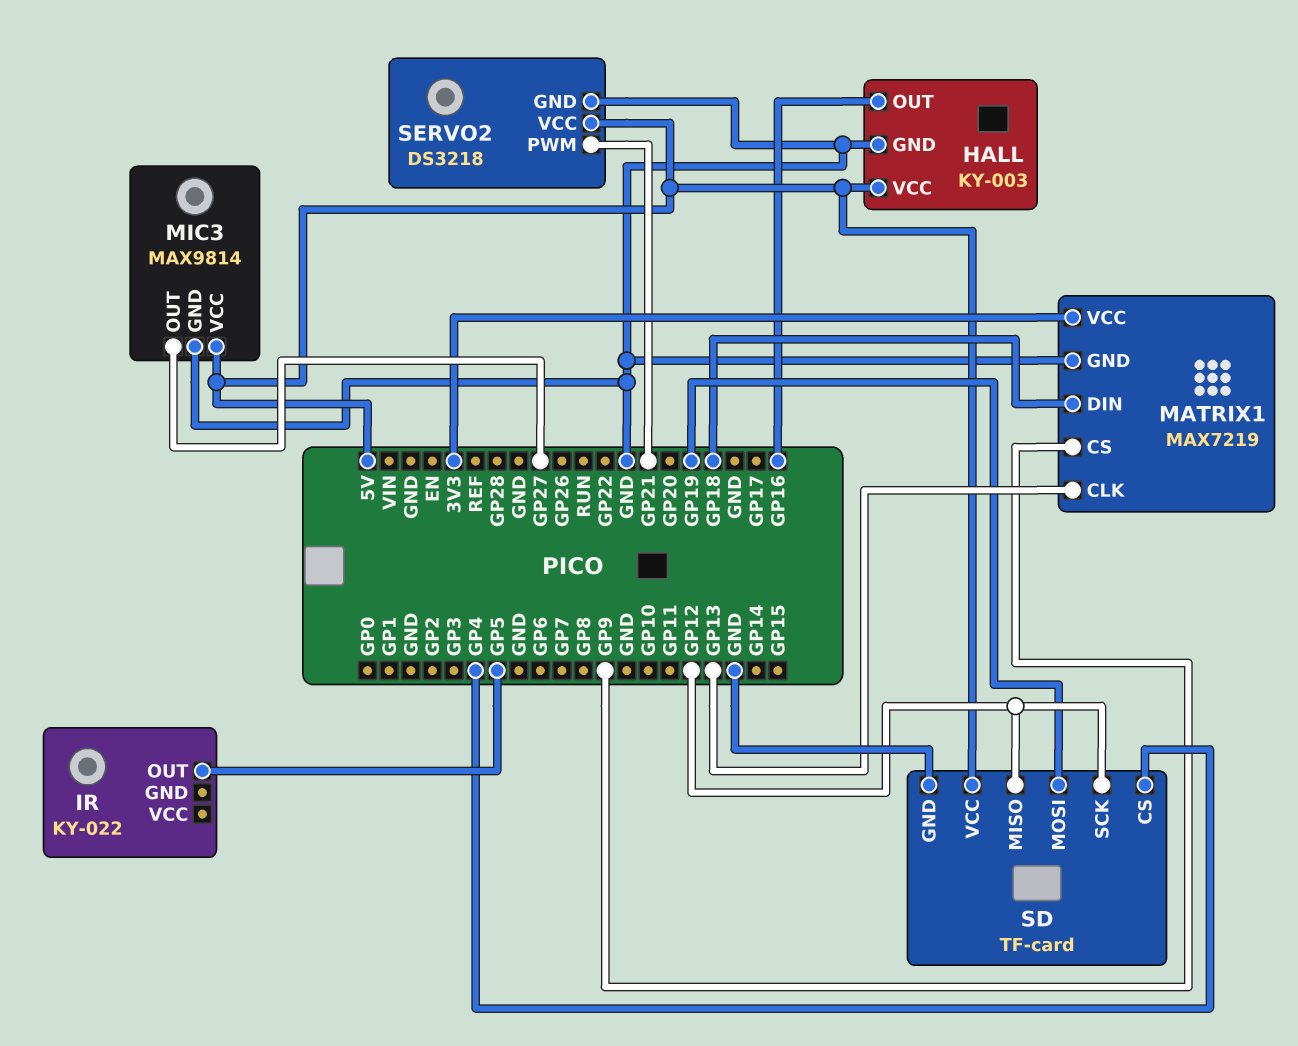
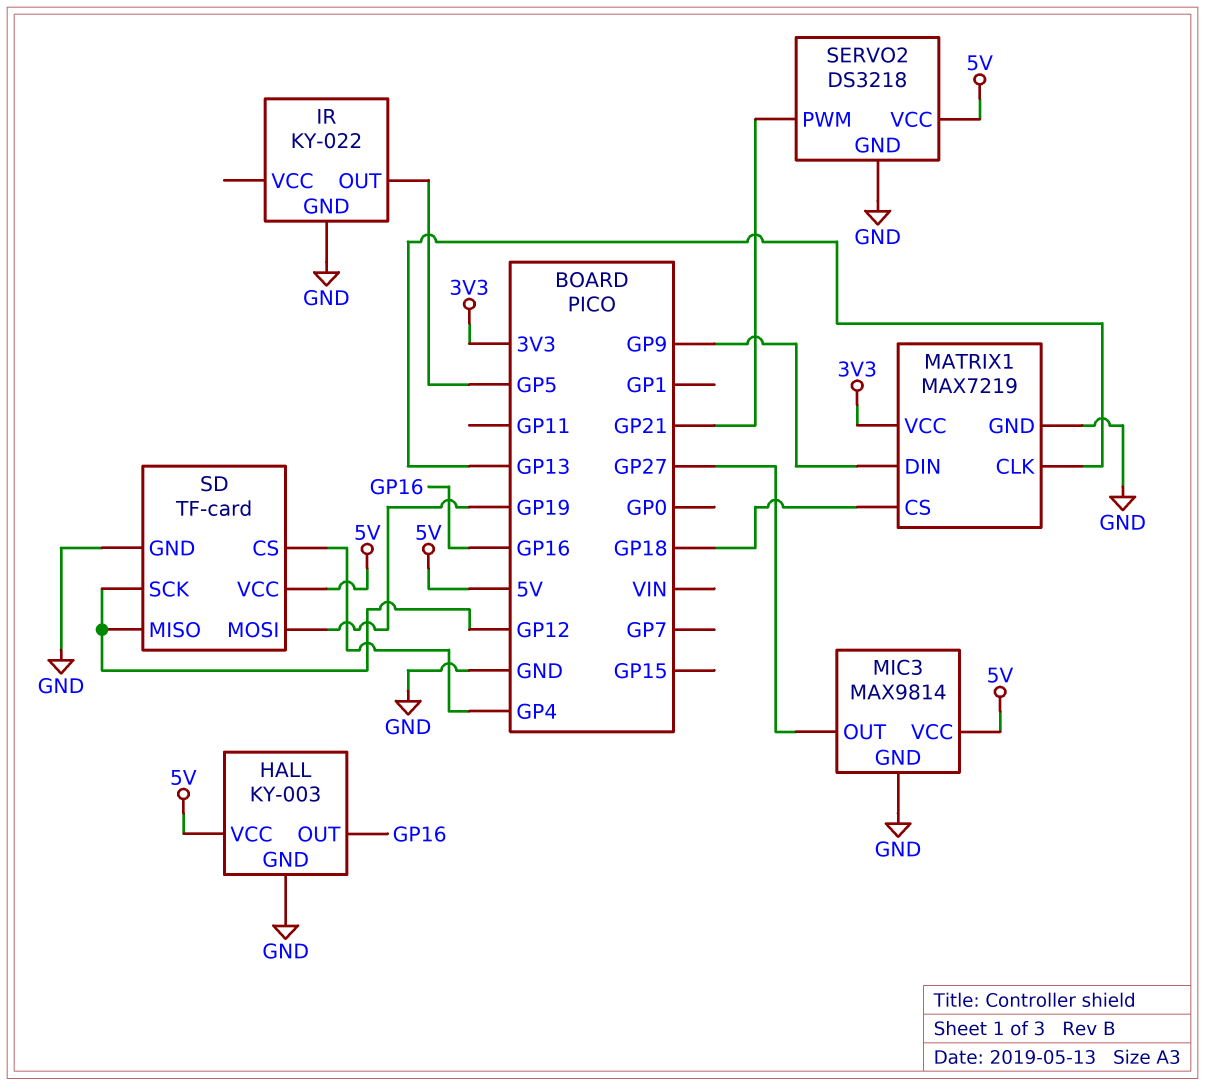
IR pin GND: none -> GND
MATRIX1 pin CS: GP9 -> GP18
MATRIX1 pin DIN: GP18 -> GP9

